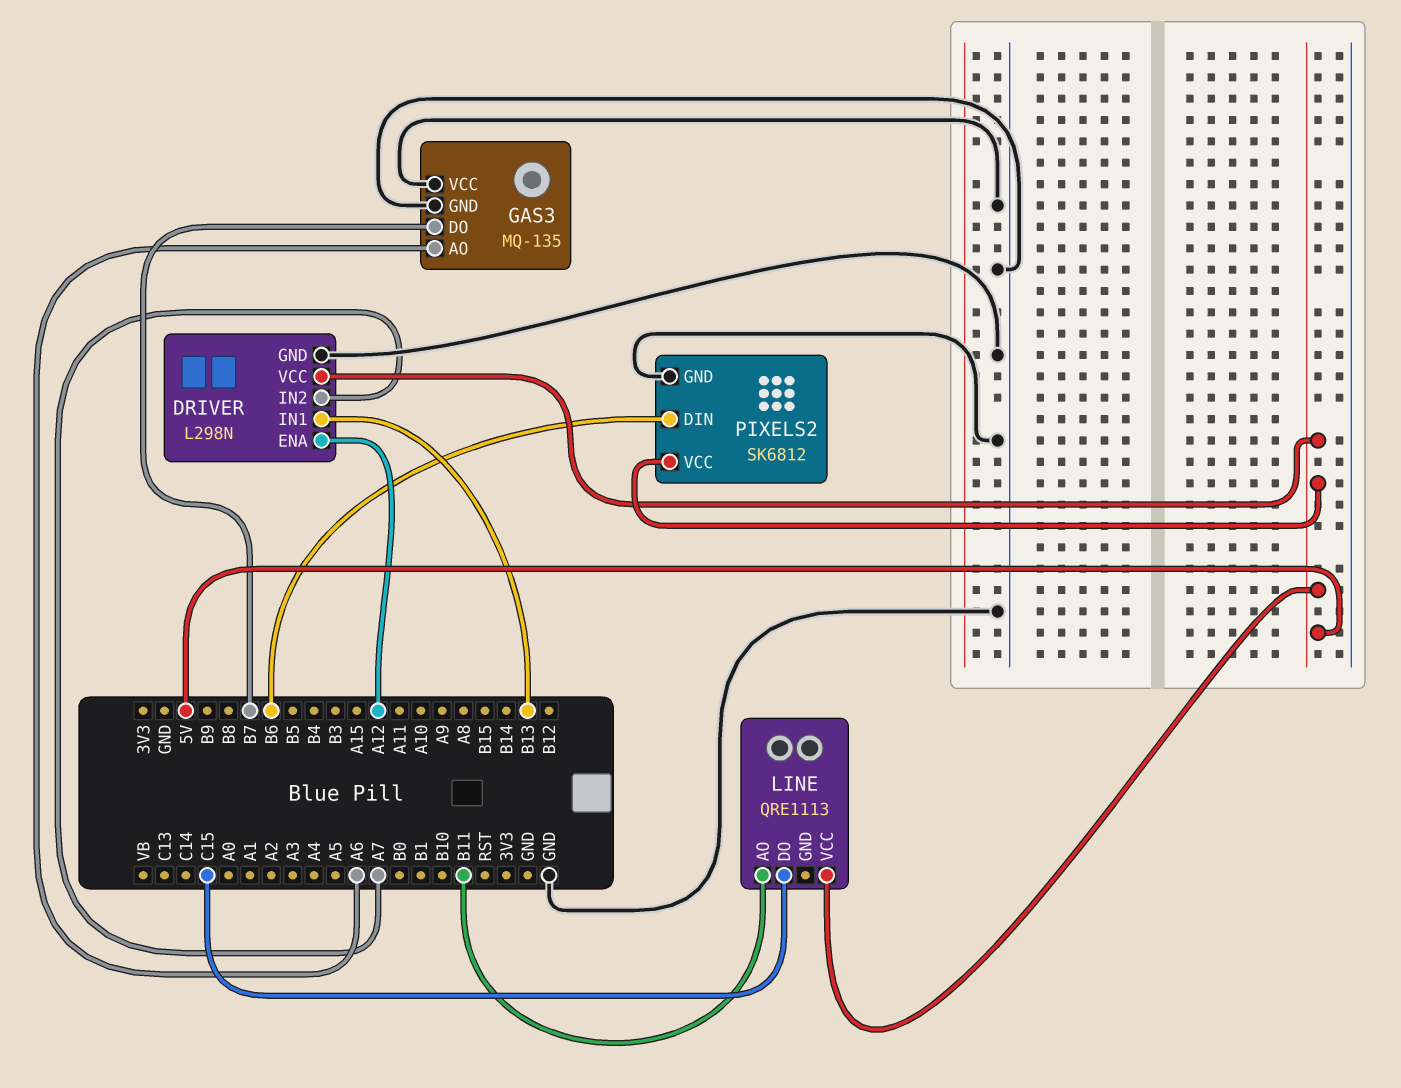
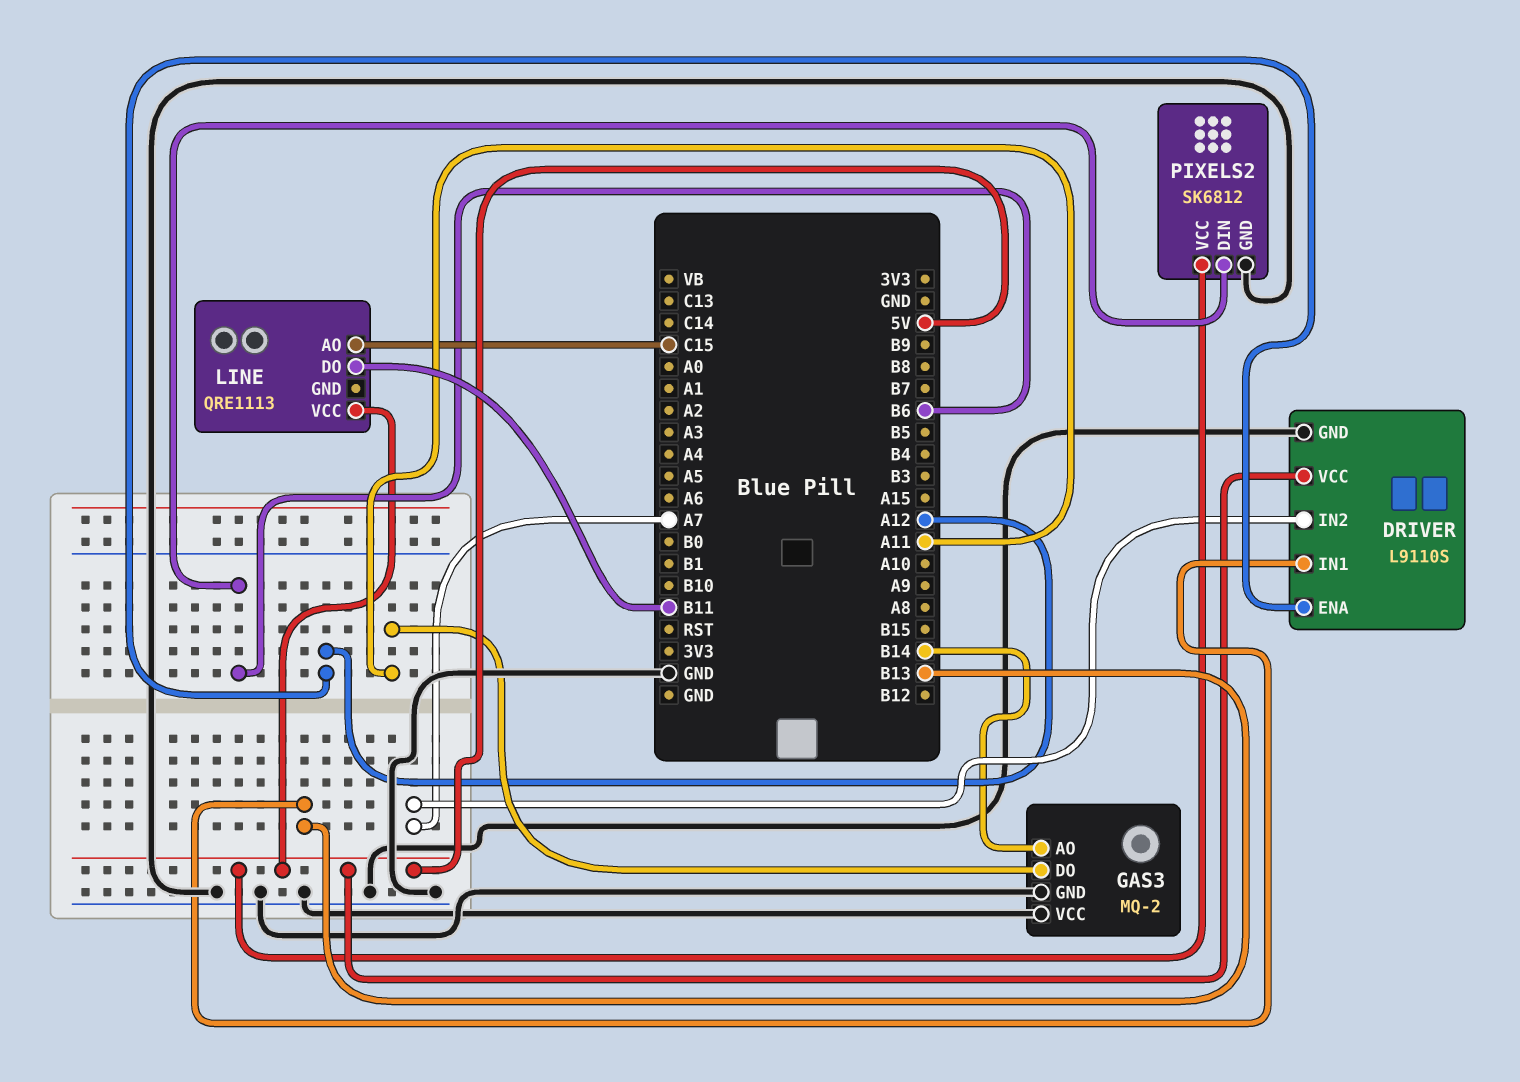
DRIVER: L298N -> L9110S
GAS3: MQ-135 -> MQ-2
GAS3 pin AO: A6 -> B14
GAS3 pin DO: B7 -> A11
LINE pin AO: B11 -> C15
LINE pin DO: C15 -> B11

